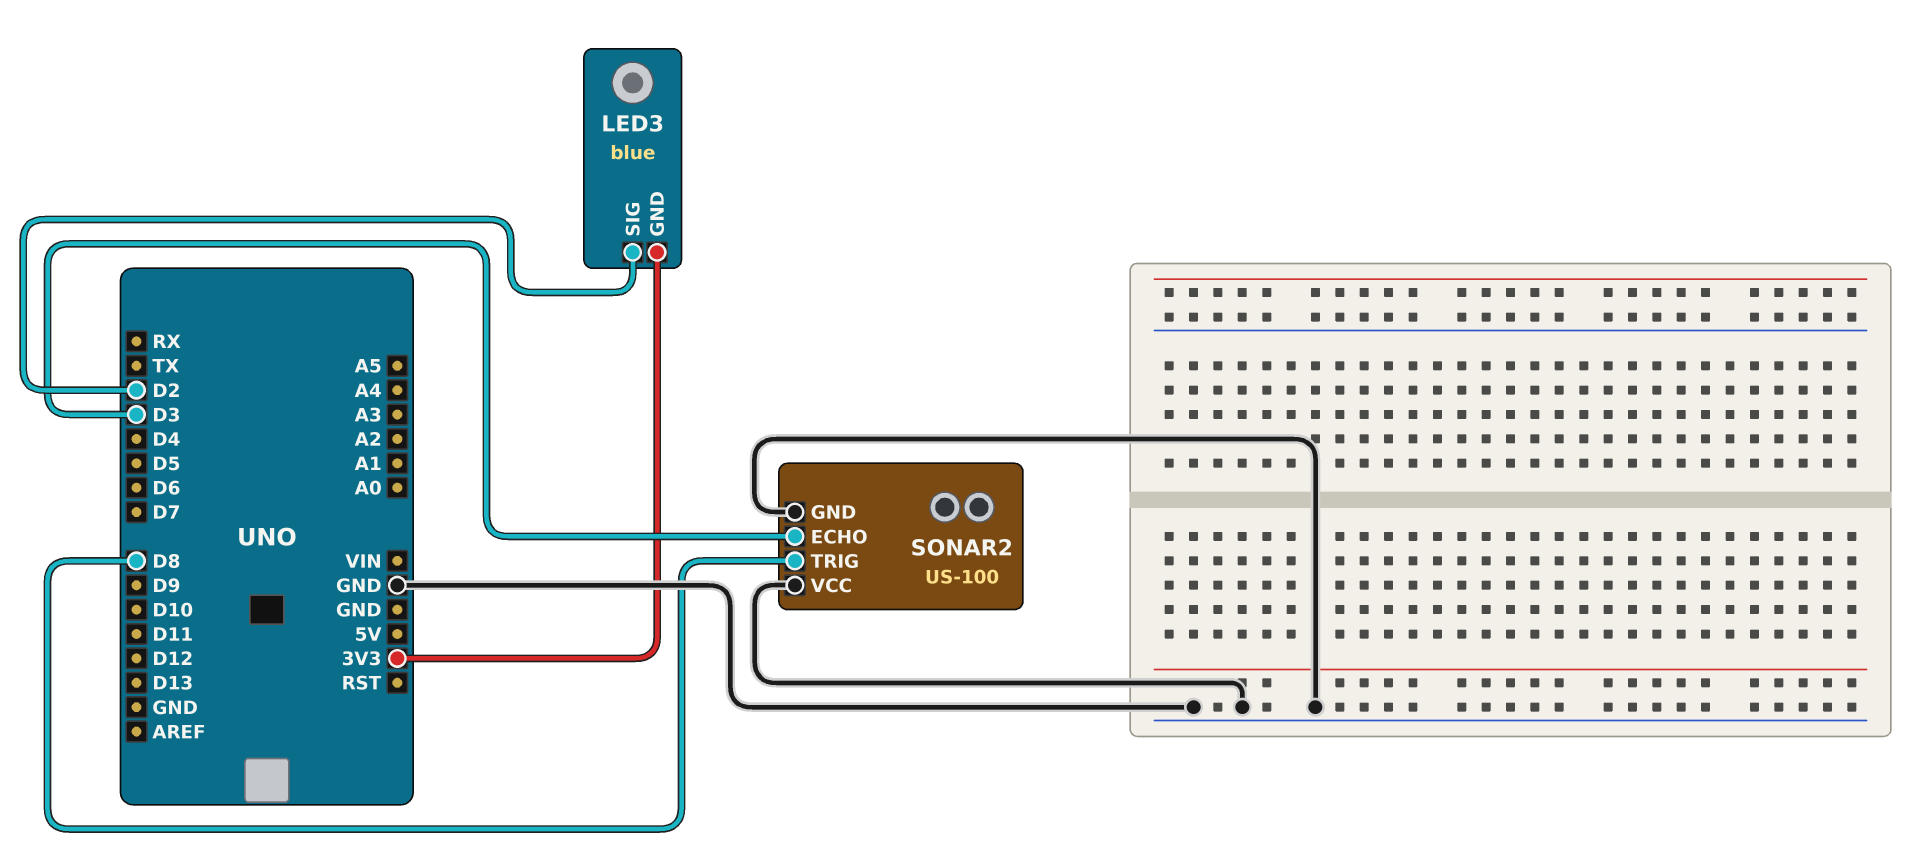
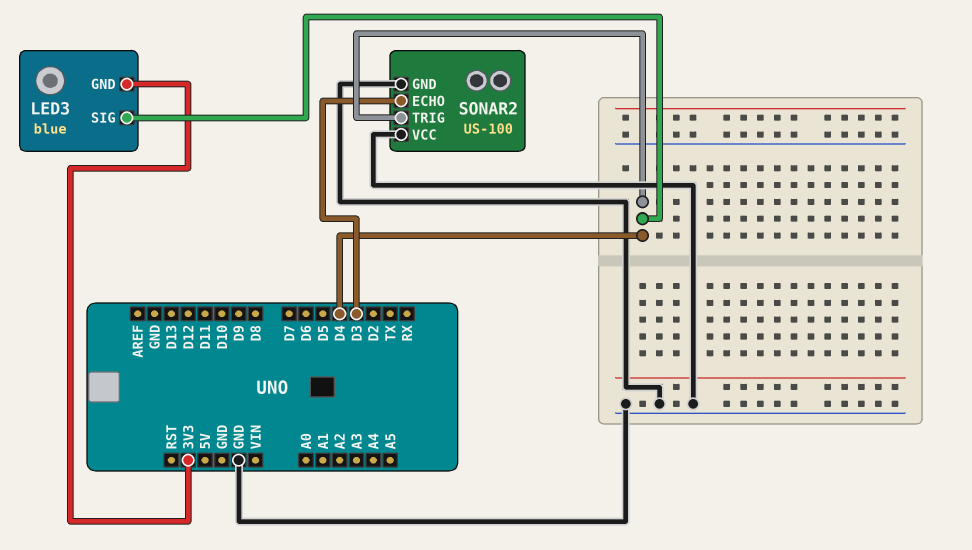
LED3 pin SIG: D2 -> D4
SONAR2 pin TRIG: D8 -> D4

